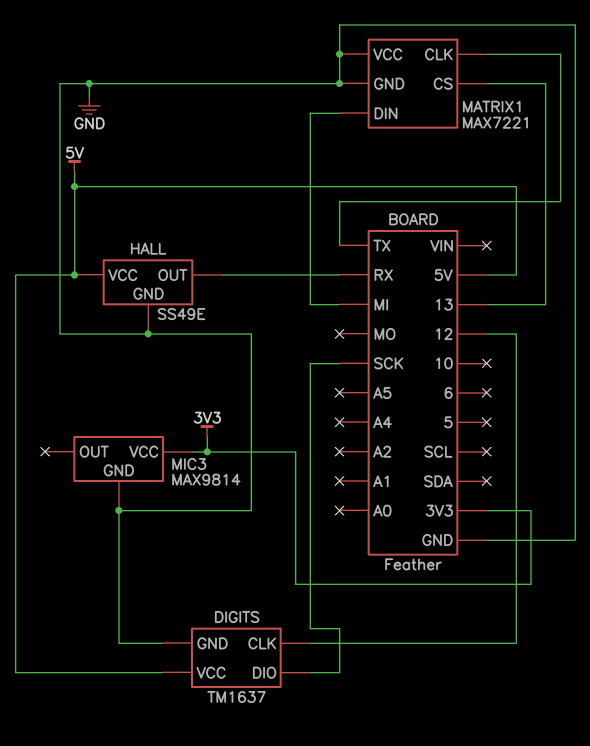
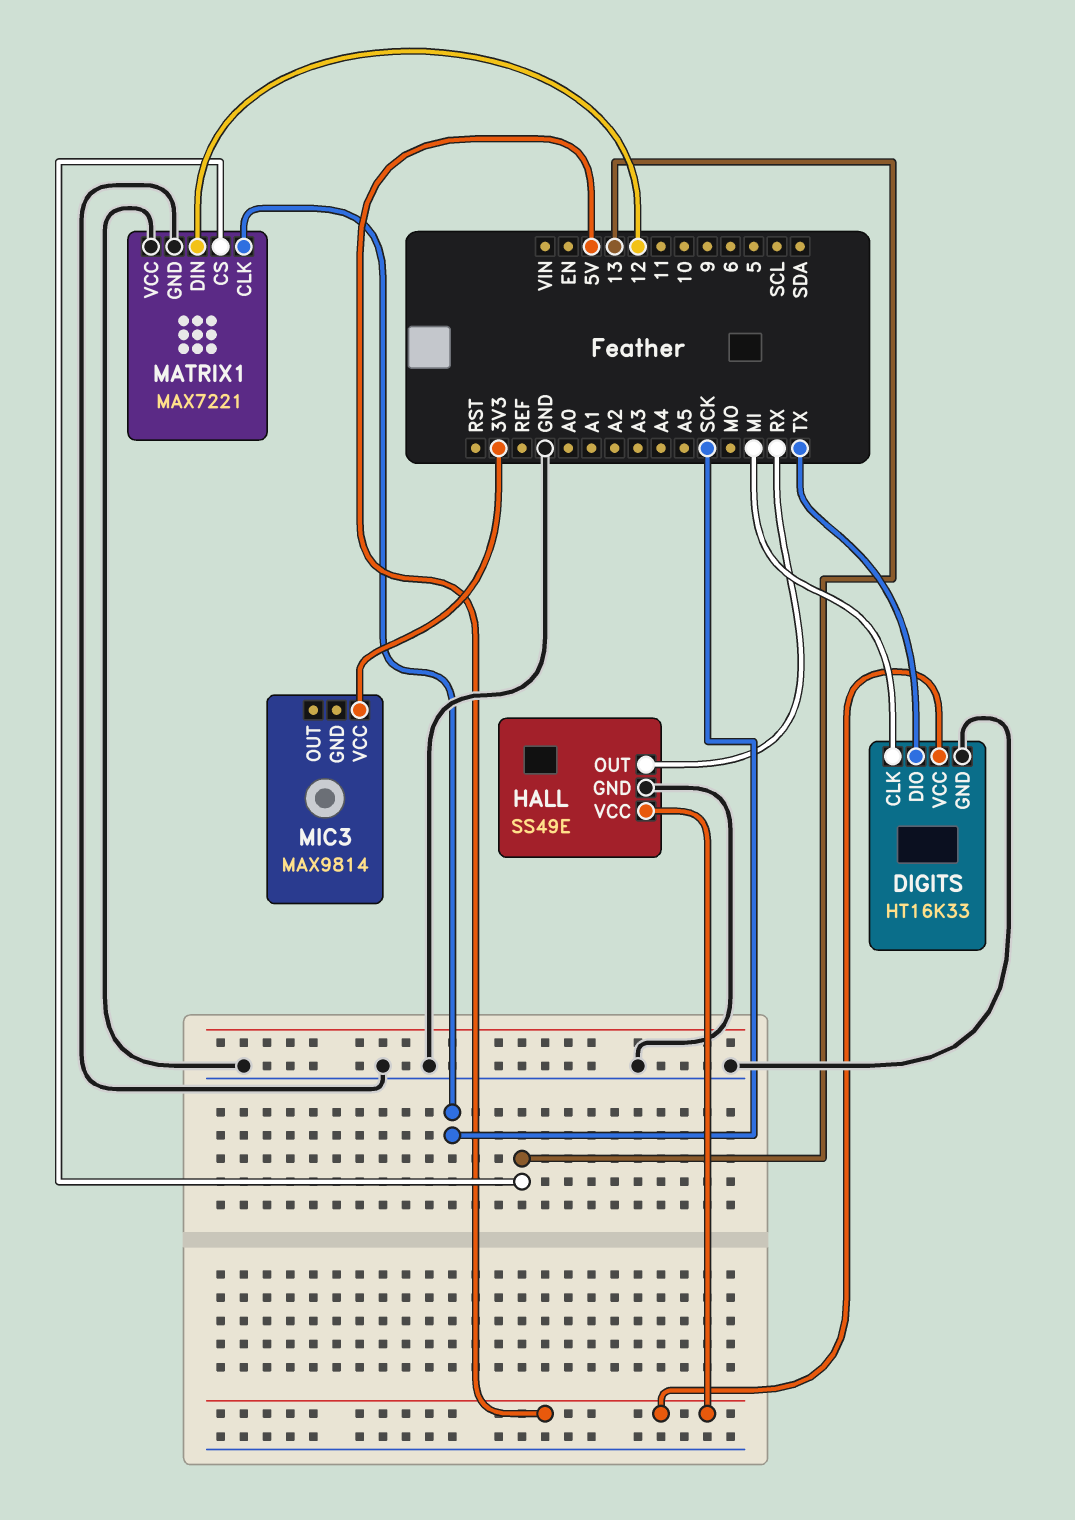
DIGITS: TM1637 -> HT16K33
DIGITS pin CLK: 12 -> MI
DIGITS pin DIO: SCK -> TX
MATRIX1 pin CLK: TX -> SCK
MATRIX1 pin DIN: MI -> 12
MIC3 pin GND: GND -> none

